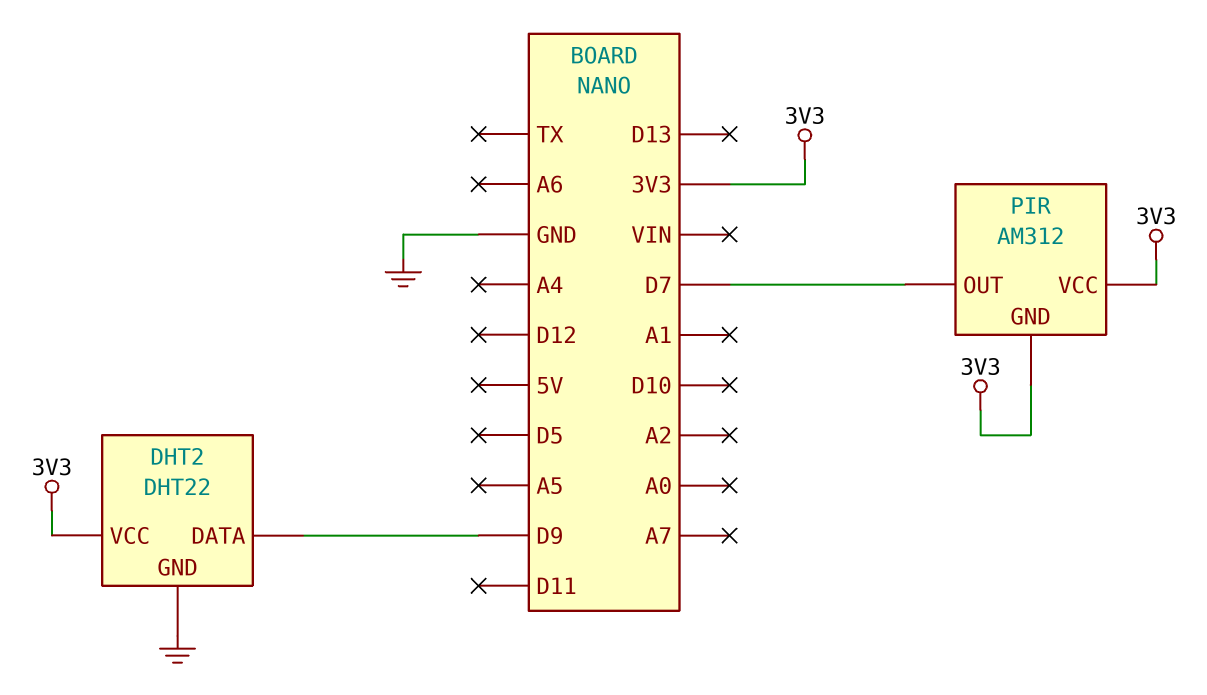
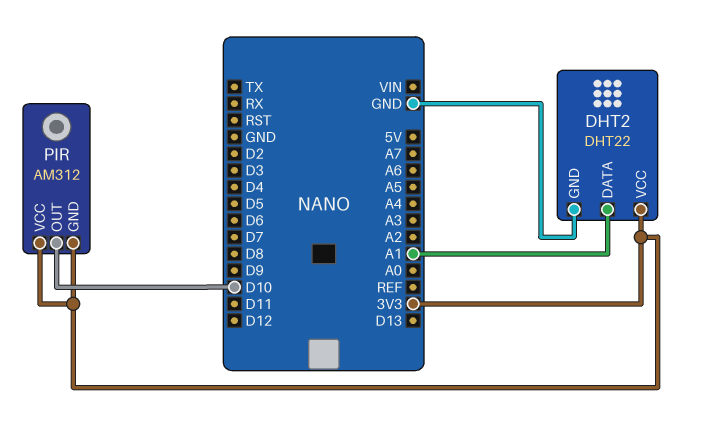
DHT2 pin DATA: D9 -> A1
PIR pin OUT: D7 -> D10

